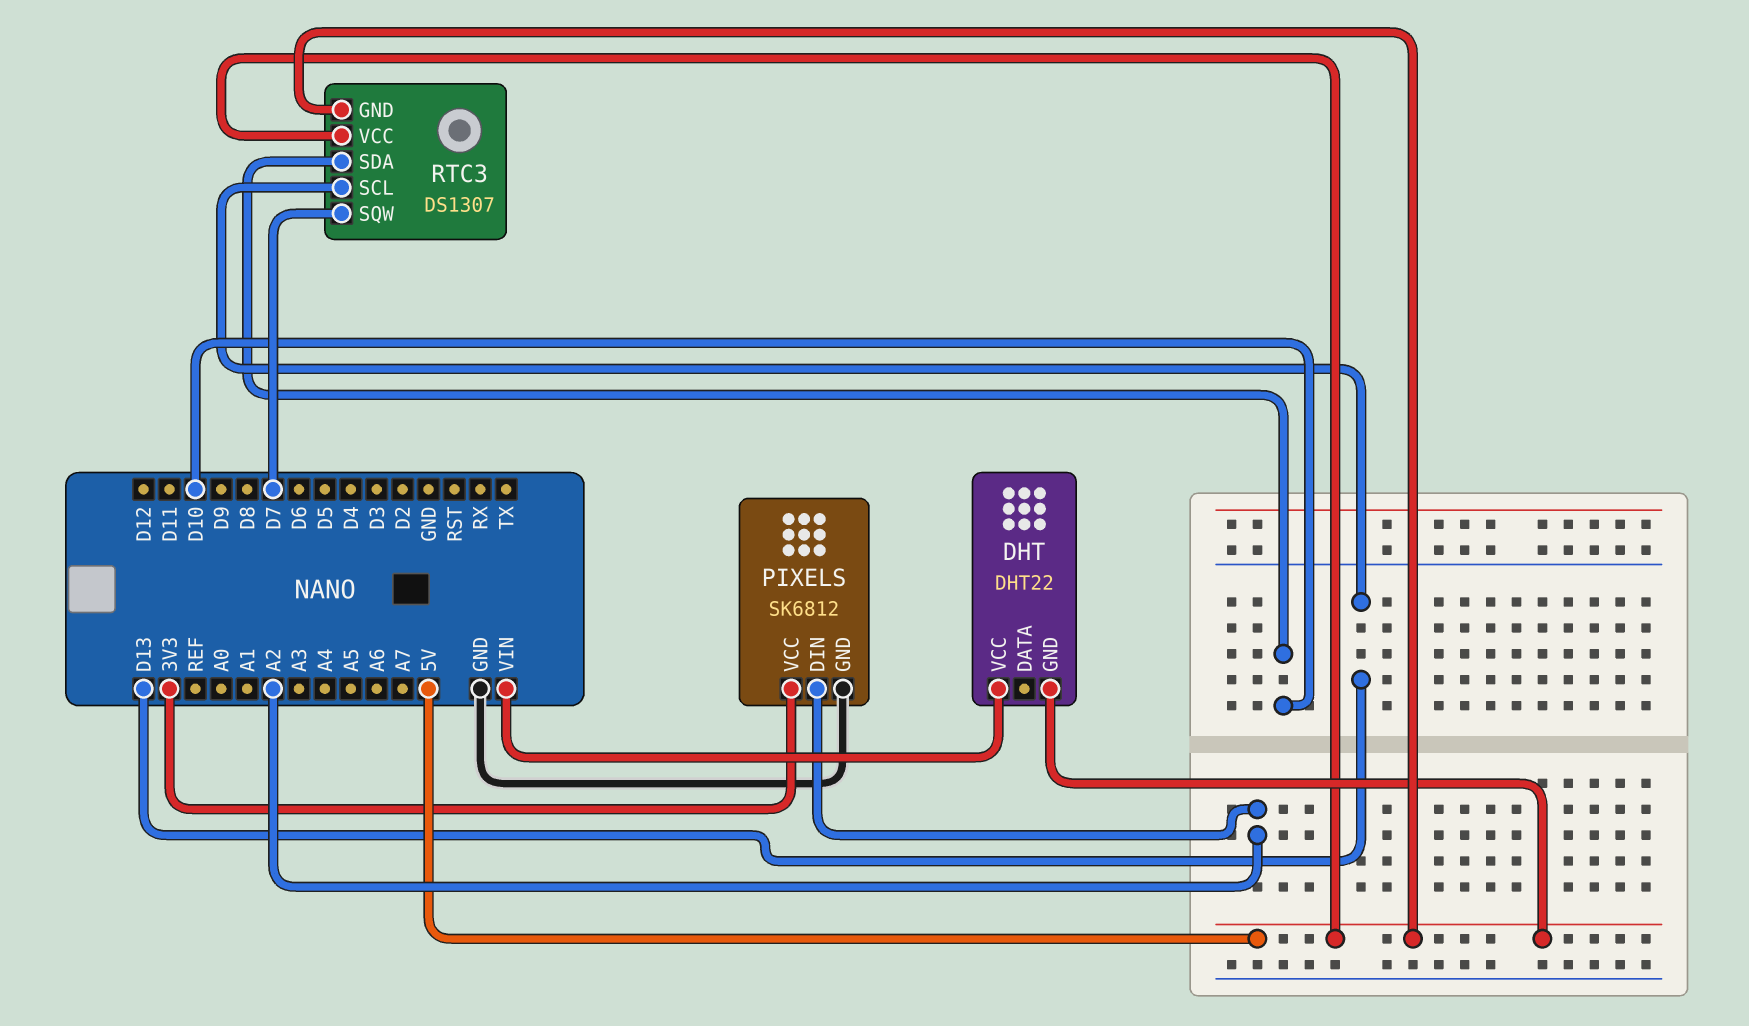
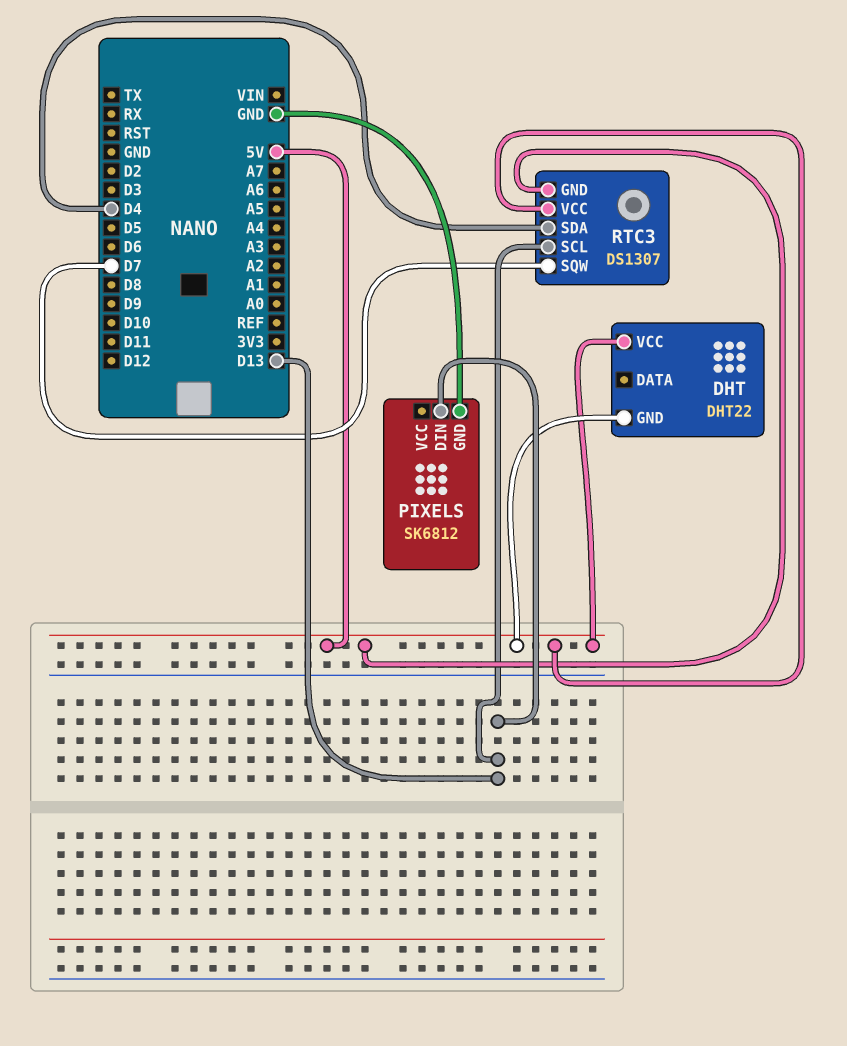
DHT pin VCC: VIN -> 5V
PIXELS pin DIN: A2 -> D13
PIXELS pin VCC: 3V3 -> none
RTC3 pin SDA: D10 -> D4

